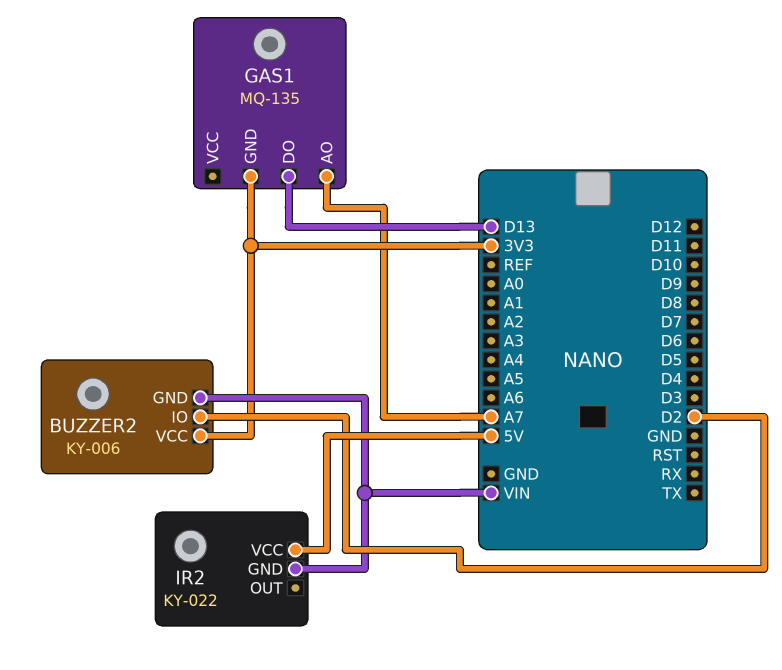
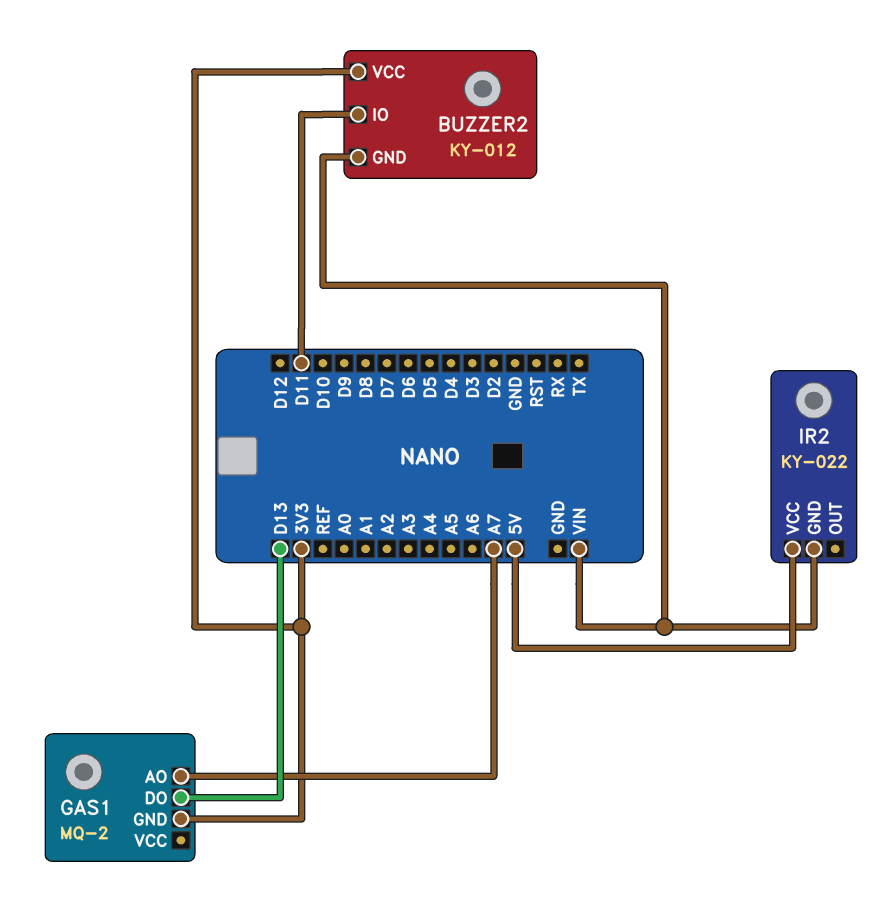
BUZZER2: KY-006 -> KY-012
BUZZER2 pin IO: D2 -> D11
GAS1: MQ-135 -> MQ-2

